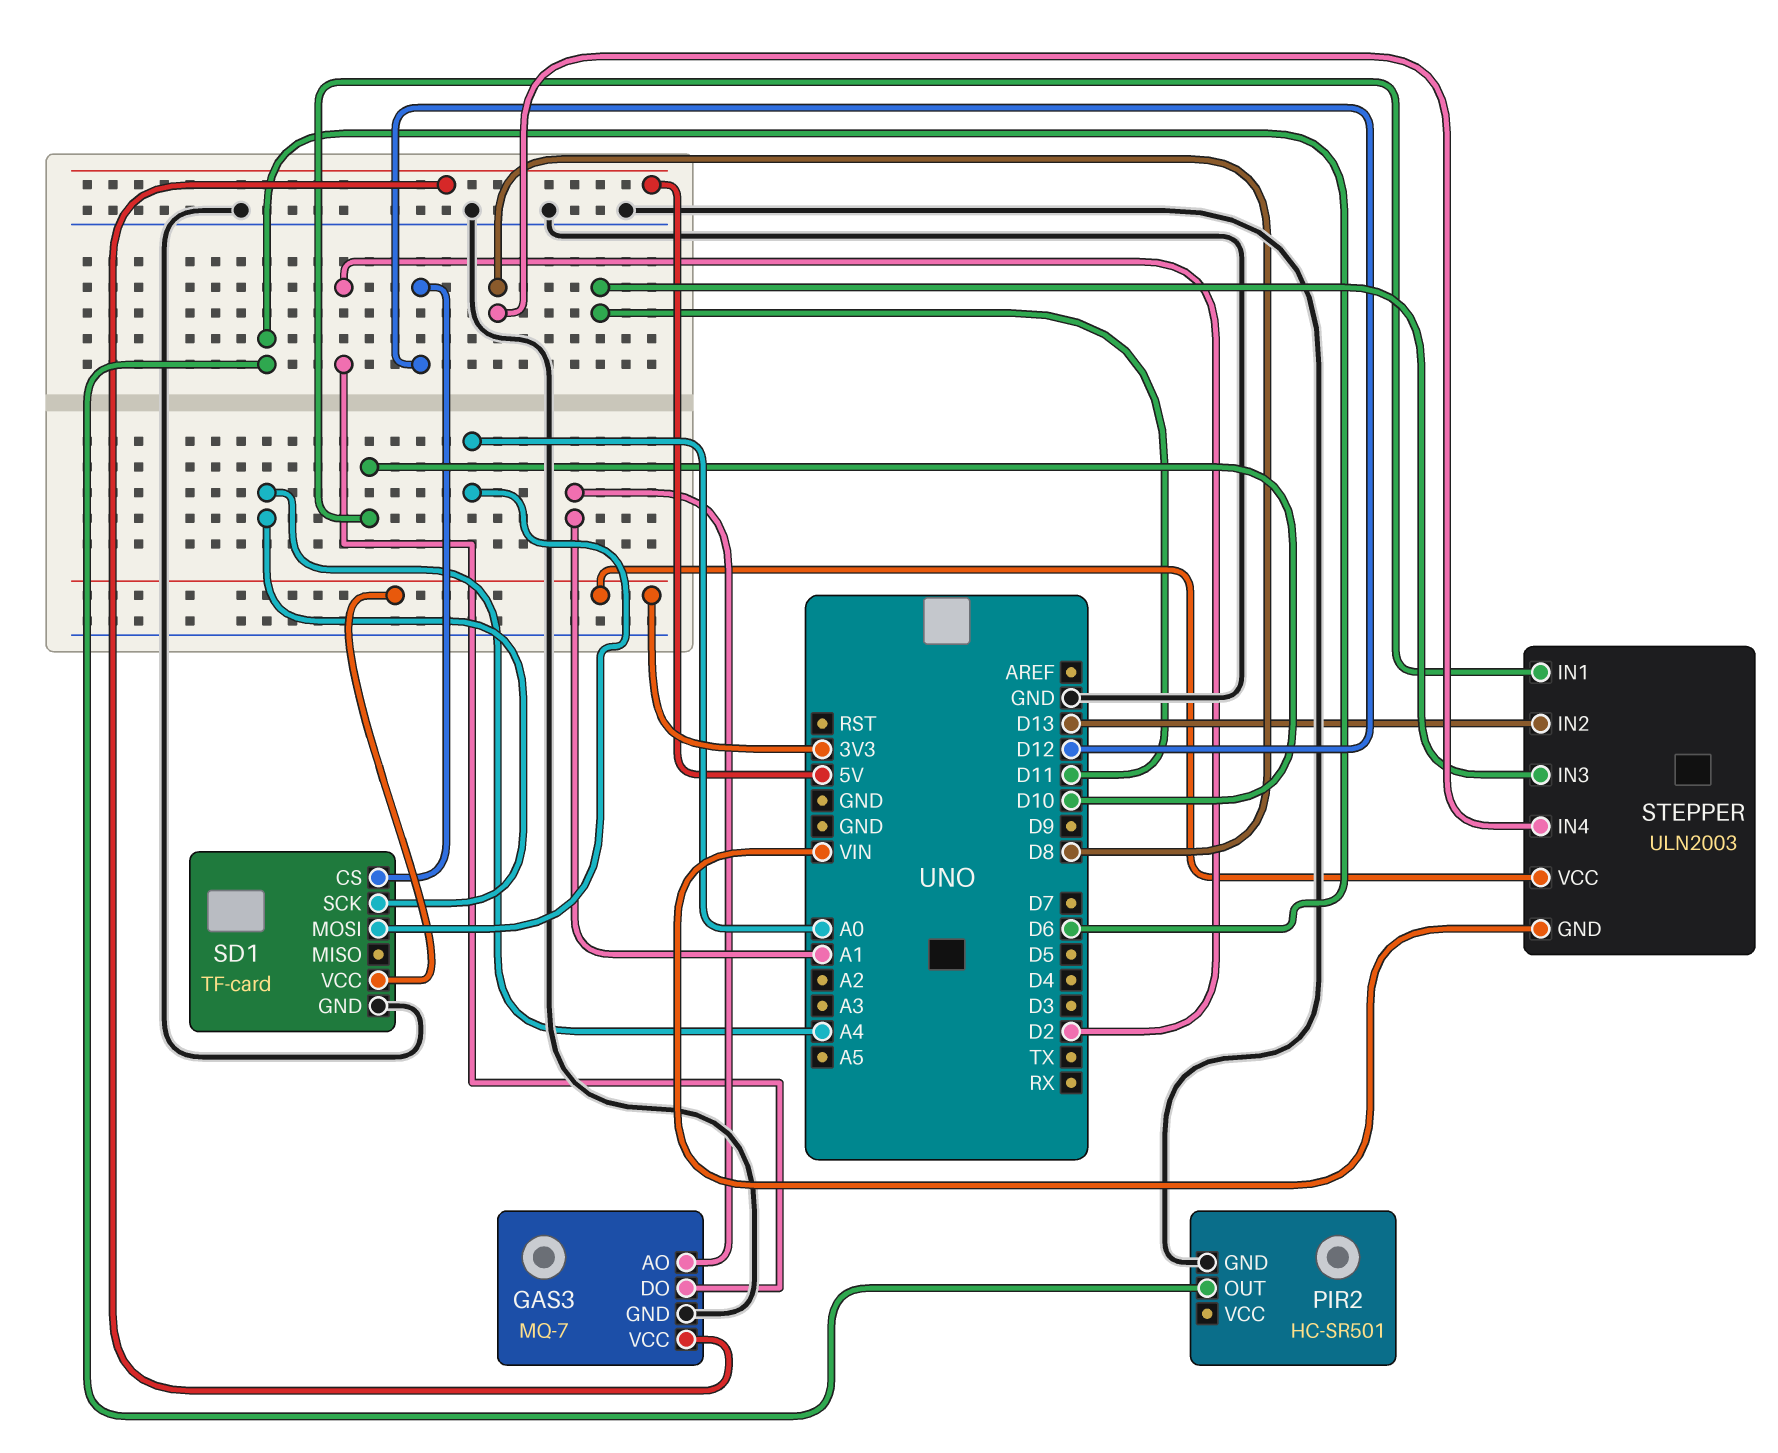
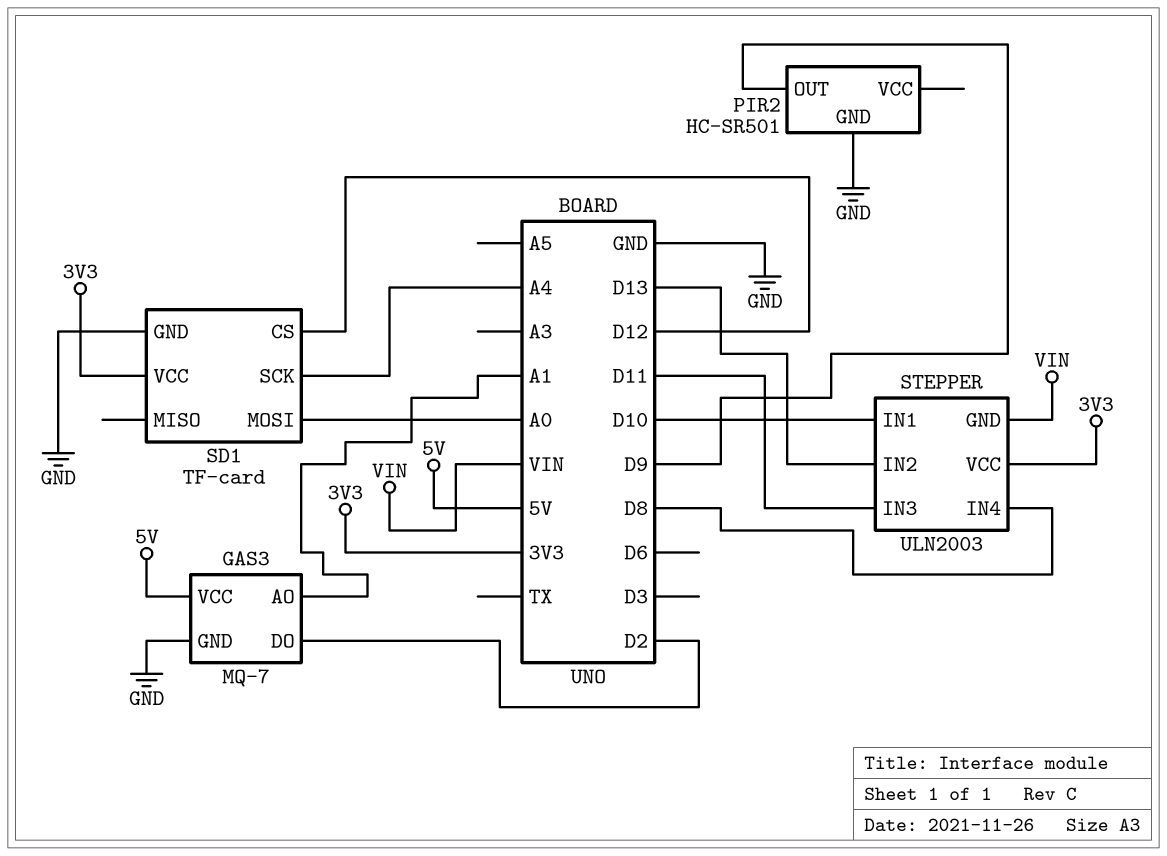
PIR2 pin OUT: D6 -> D9

